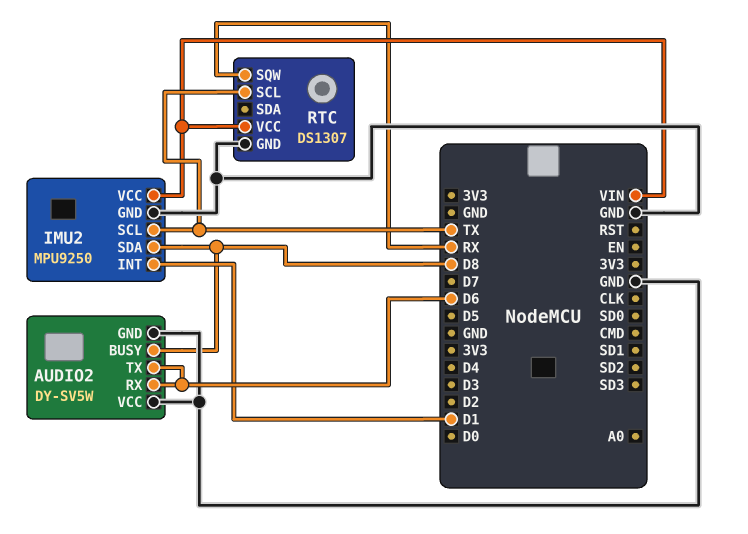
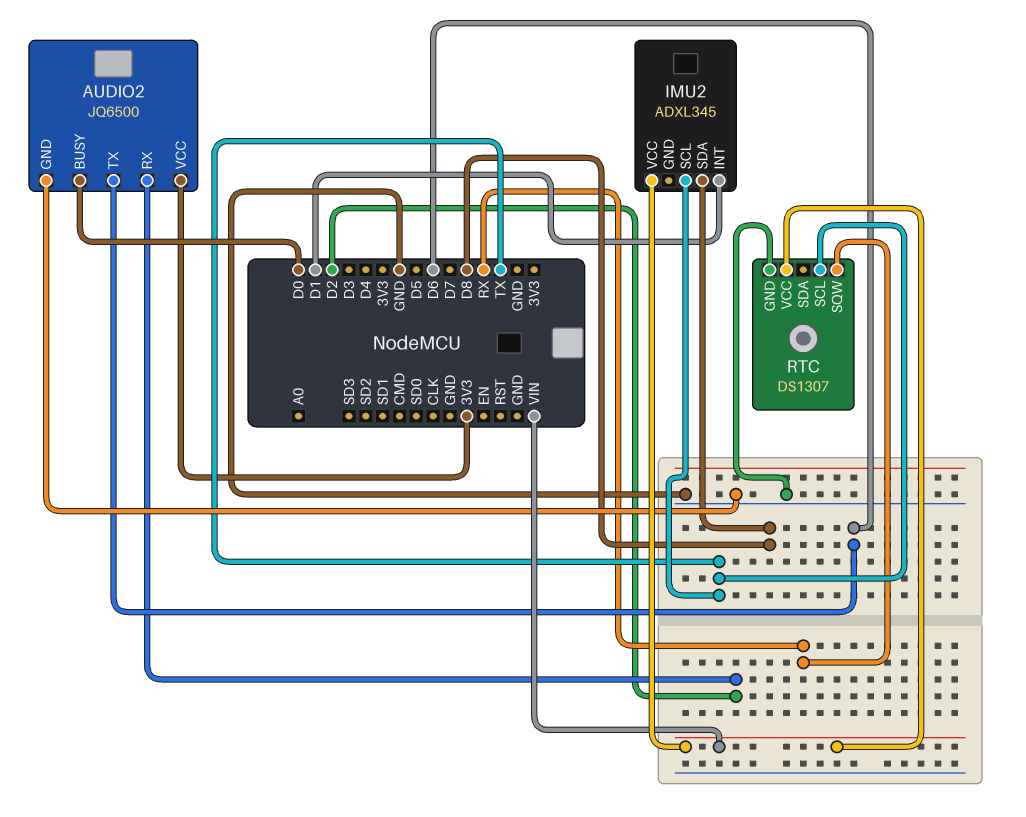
AUDIO2: DY-SV5W -> JQ6500
AUDIO2 pin BUSY: D8 -> D0
AUDIO2 pin RX: D6 -> D2
AUDIO2 pin VCC: GND -> 3V3
IMU2: MPU9250 -> ADXL345
IMU2 pin GND: GND -> none

